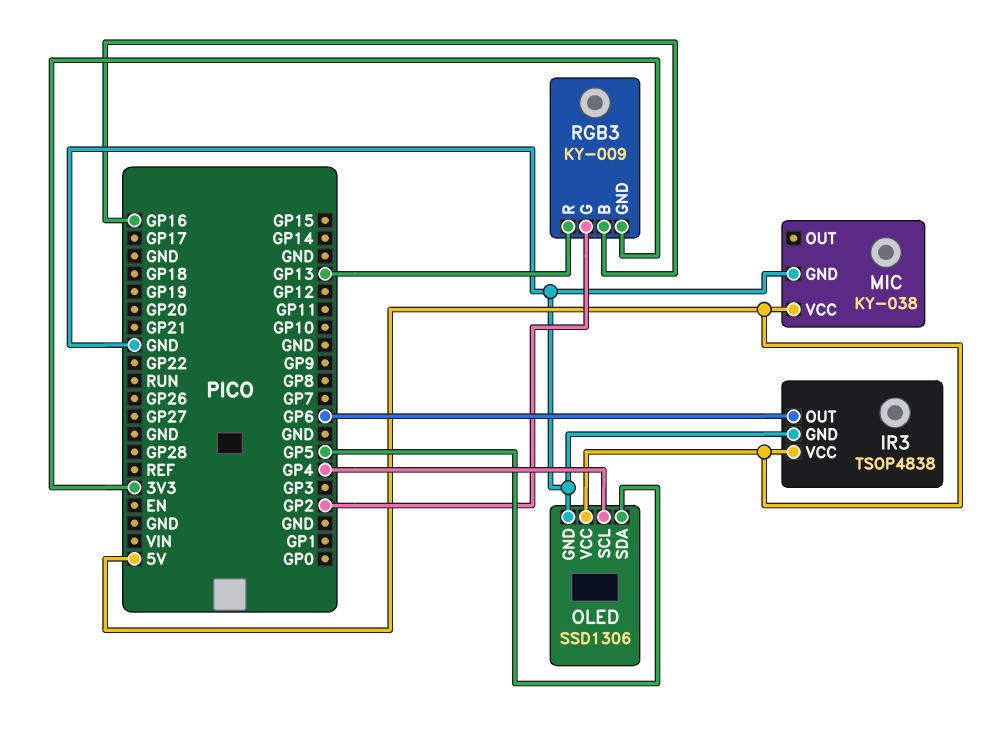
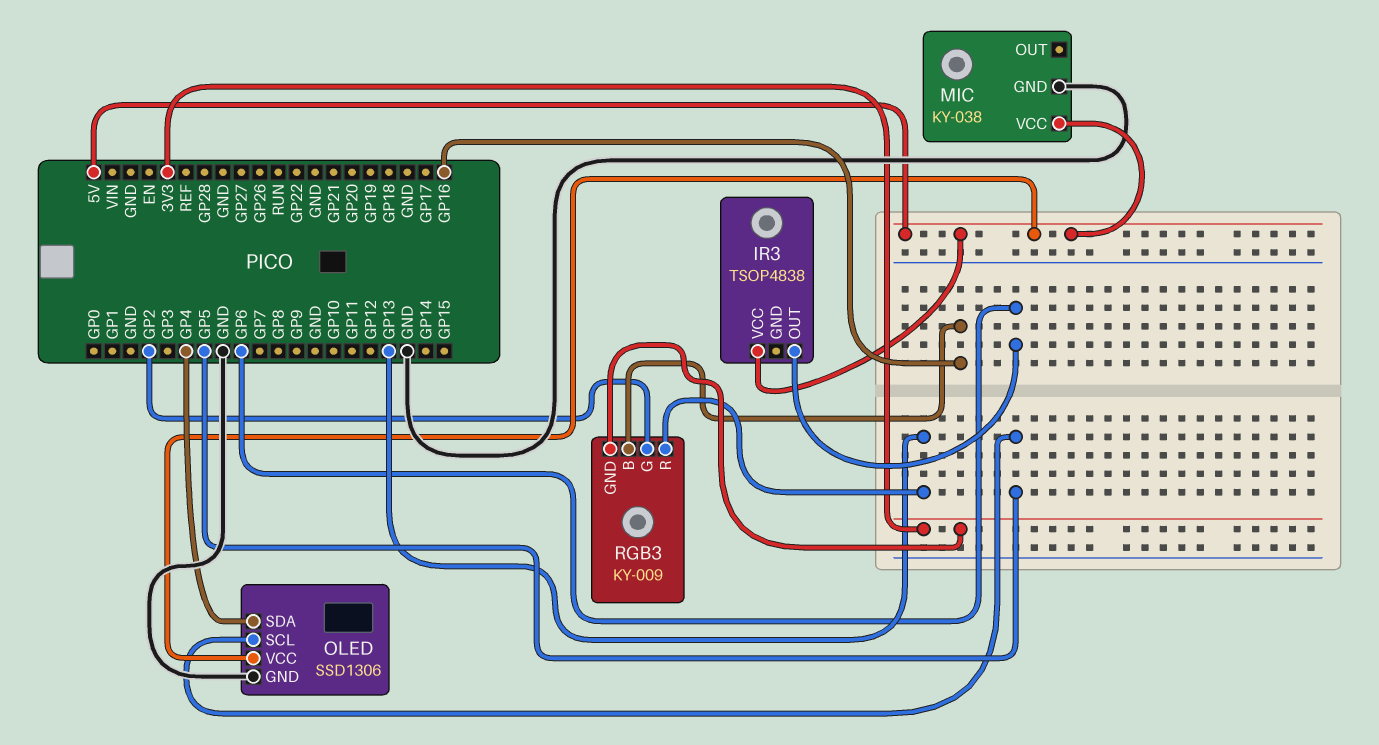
IR3 pin GND: GND -> none
OLED pin SCL: GP4 -> GP5
OLED pin SDA: GP5 -> GP4

